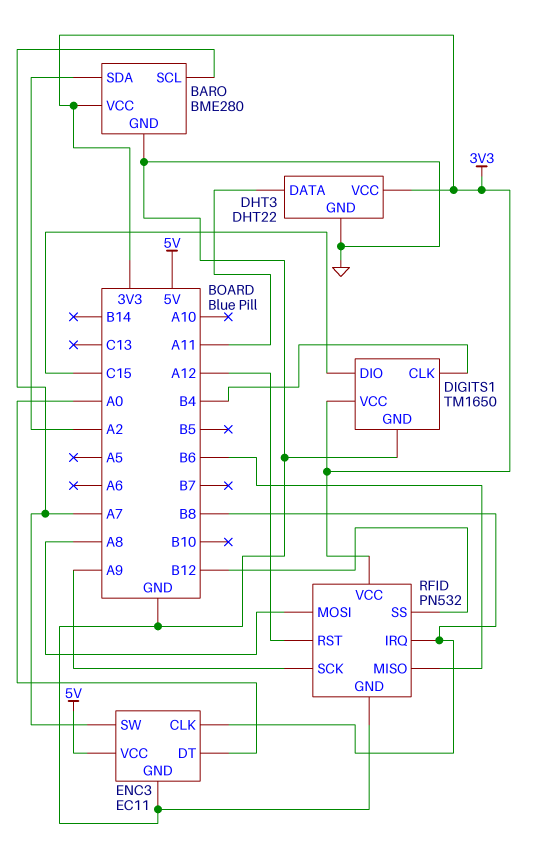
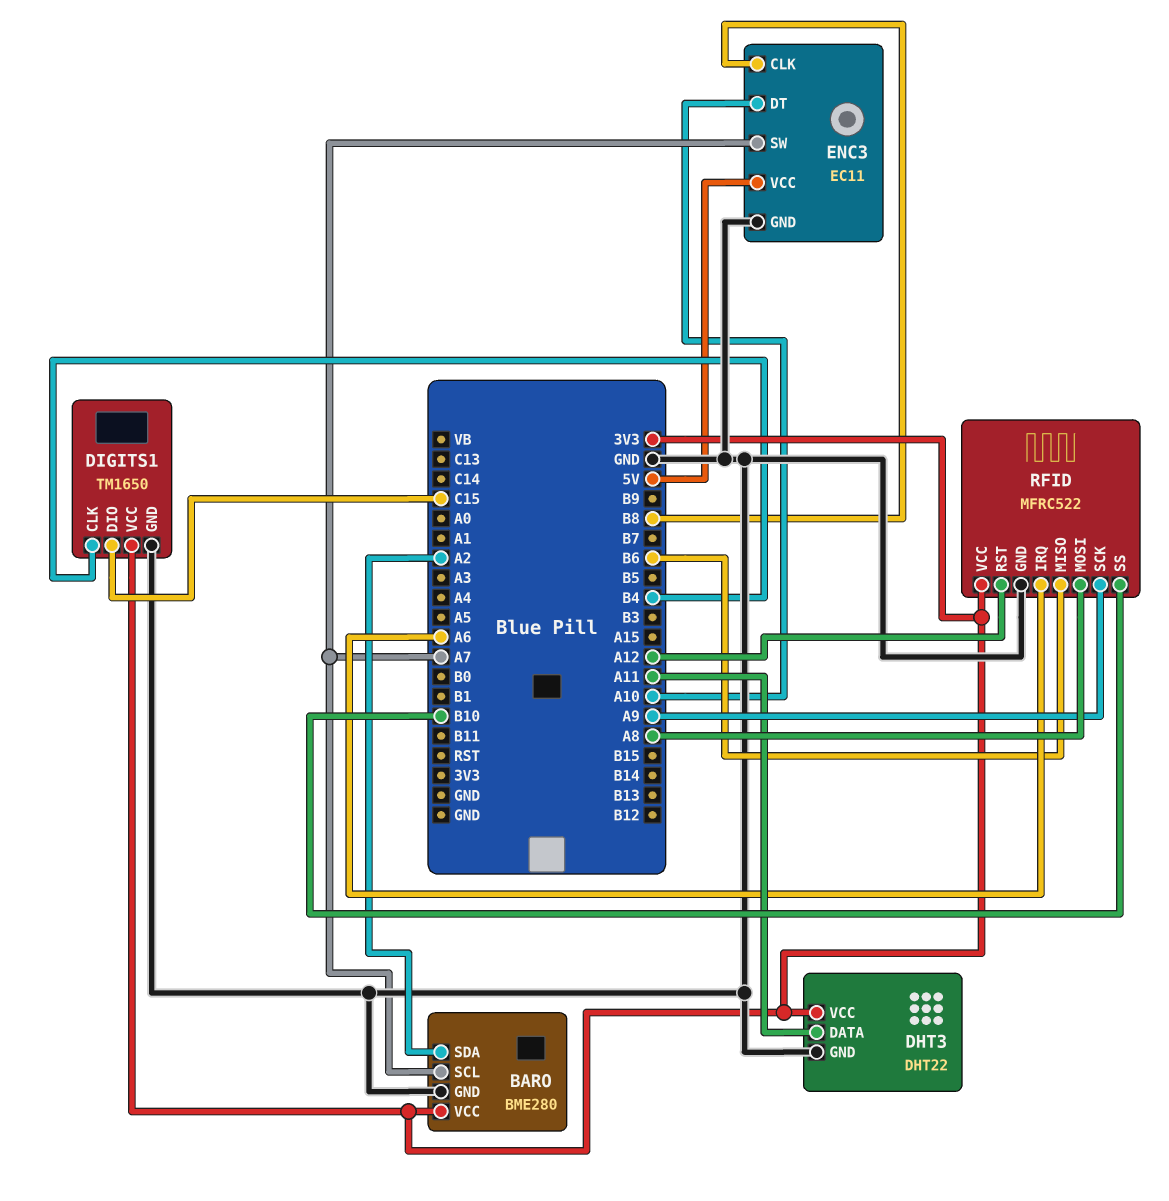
ENC3 pin DT: A0 -> A10
RFID: PN532 -> MFRC522
RFID pin IRQ: B8 -> A6
RFID pin SS: B12 -> B10

